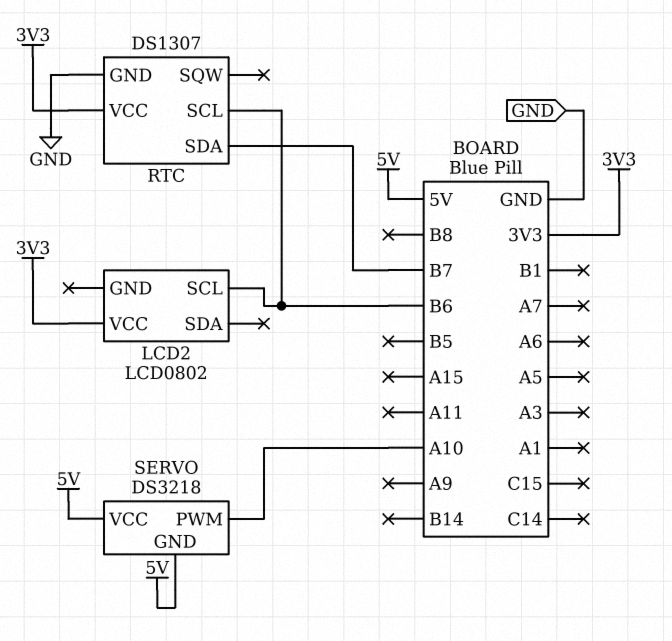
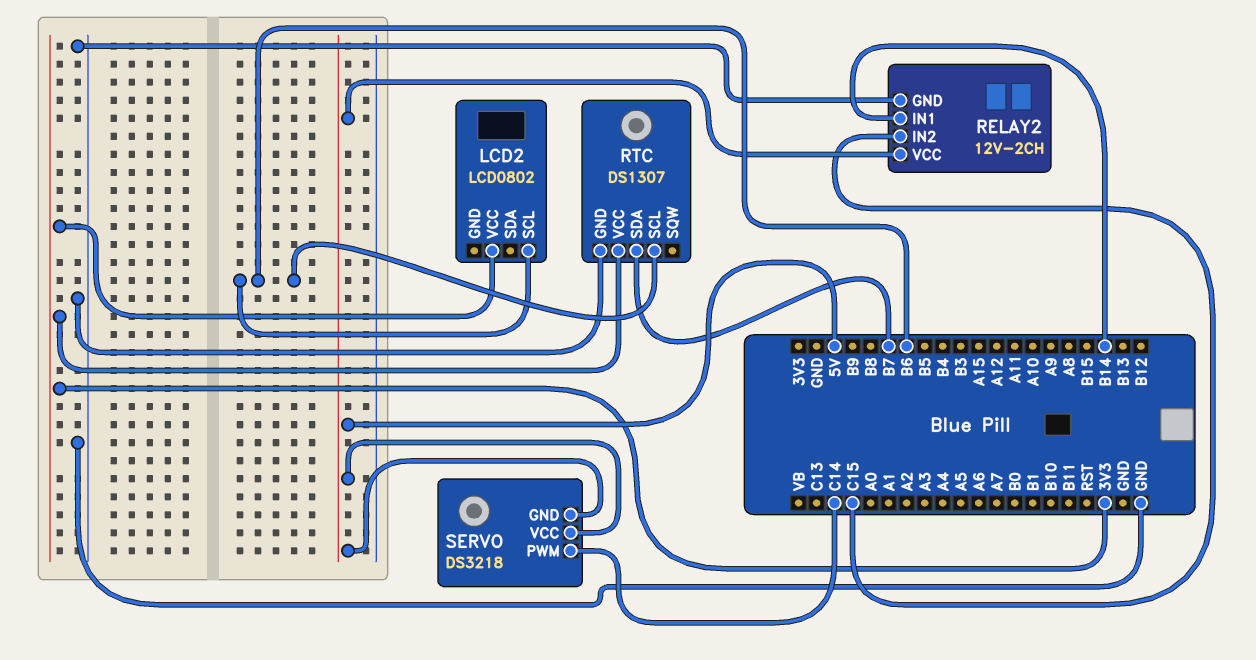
RELAY2: none -> 12V-2CH
RELAY2 pin GND: none -> GND
RELAY2 pin IN1: none -> B14
RELAY2 pin IN2: none -> C15
RELAY2 pin VCC: none -> 5V
SERVO pin PWM: A10 -> C14

